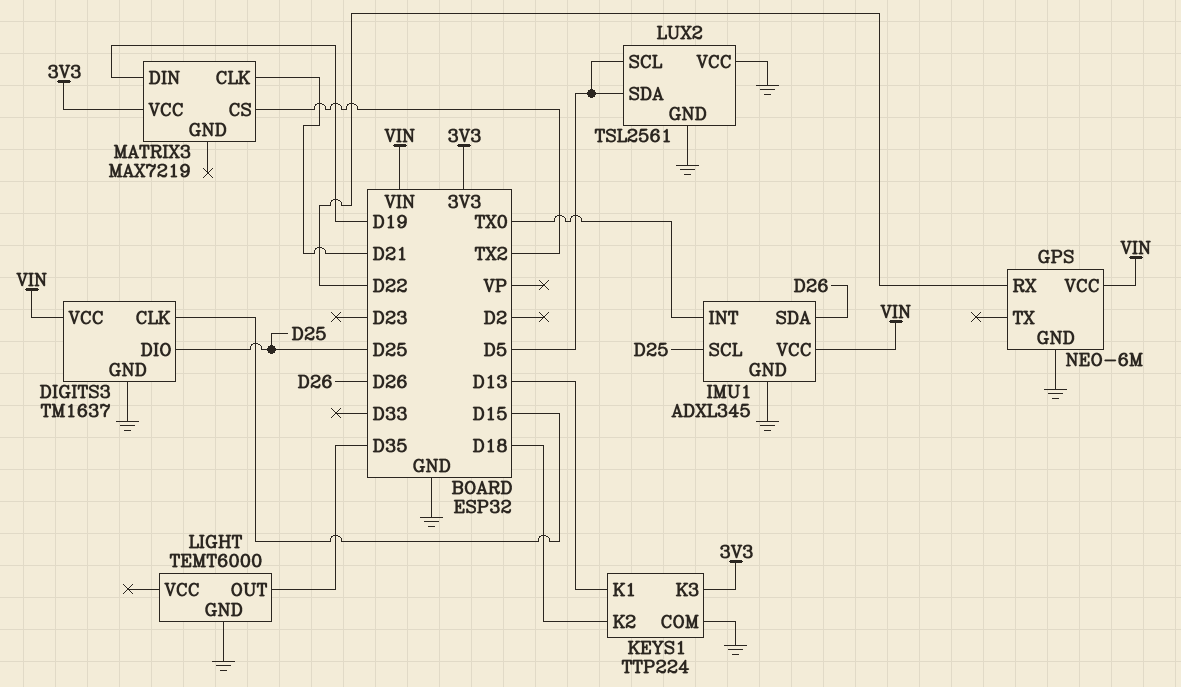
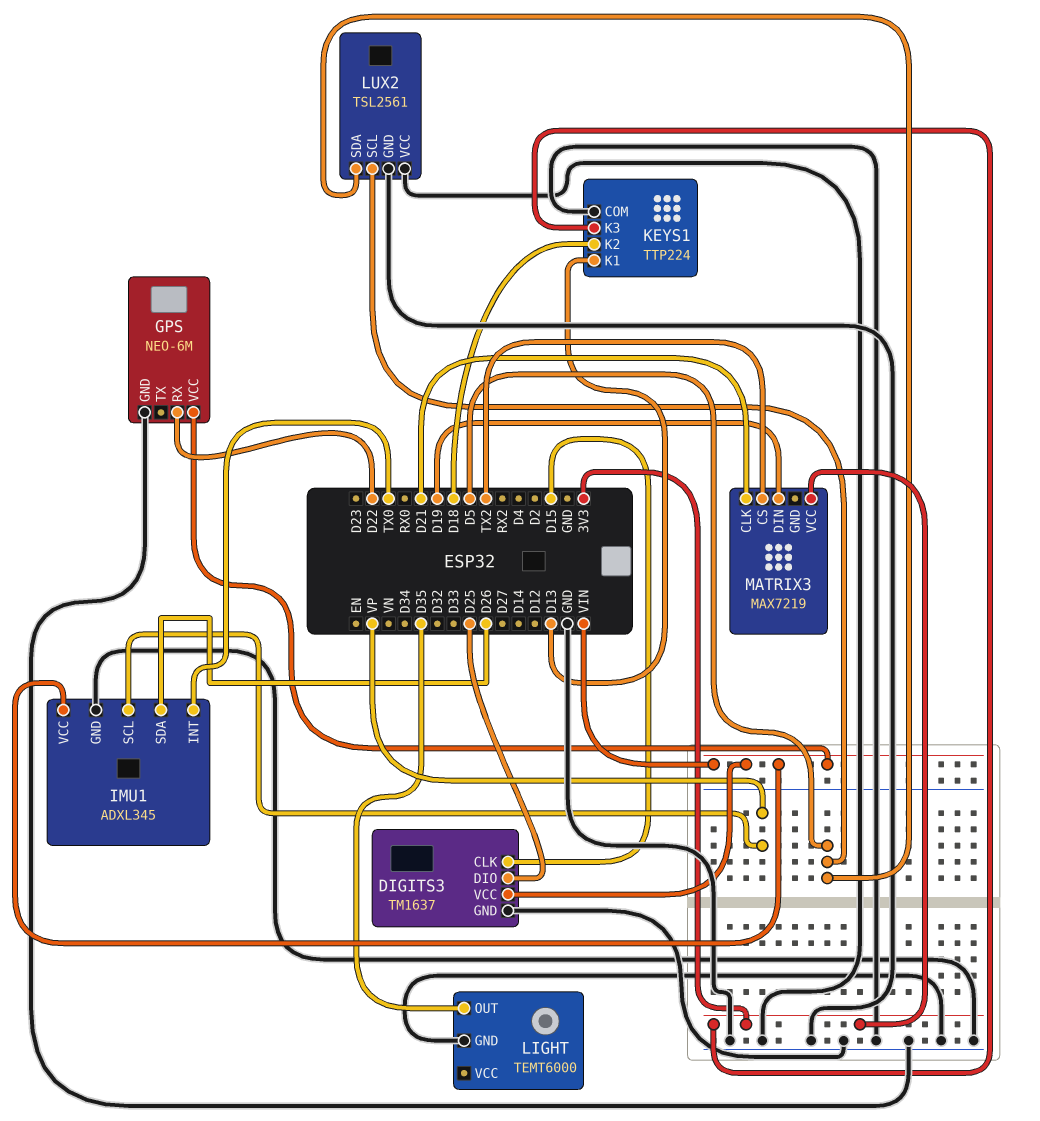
IMU1 pin SCL: D25 -> VP

